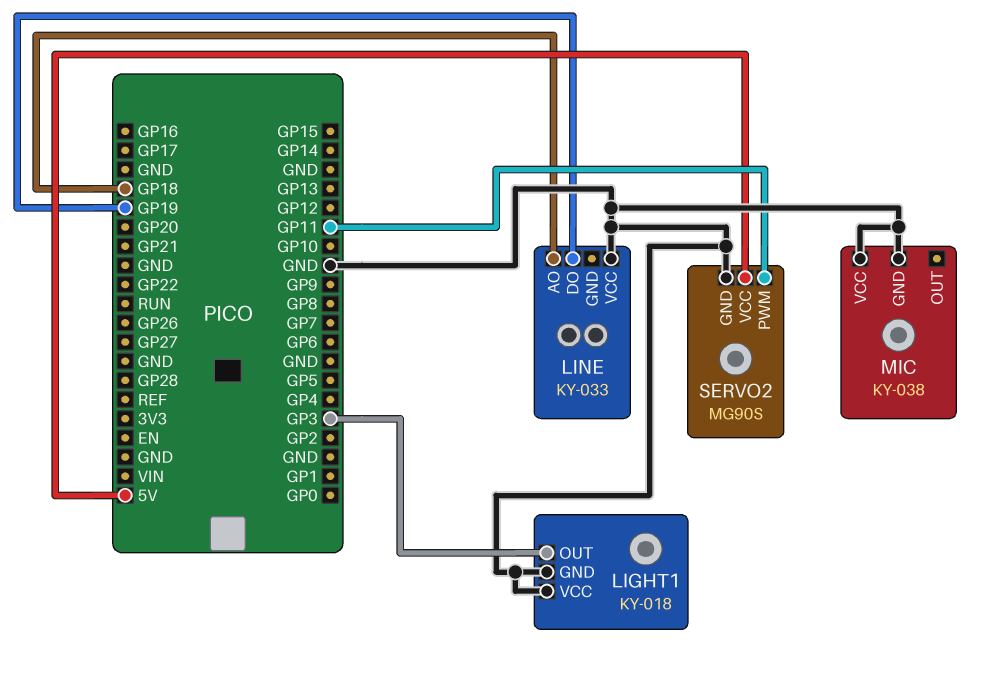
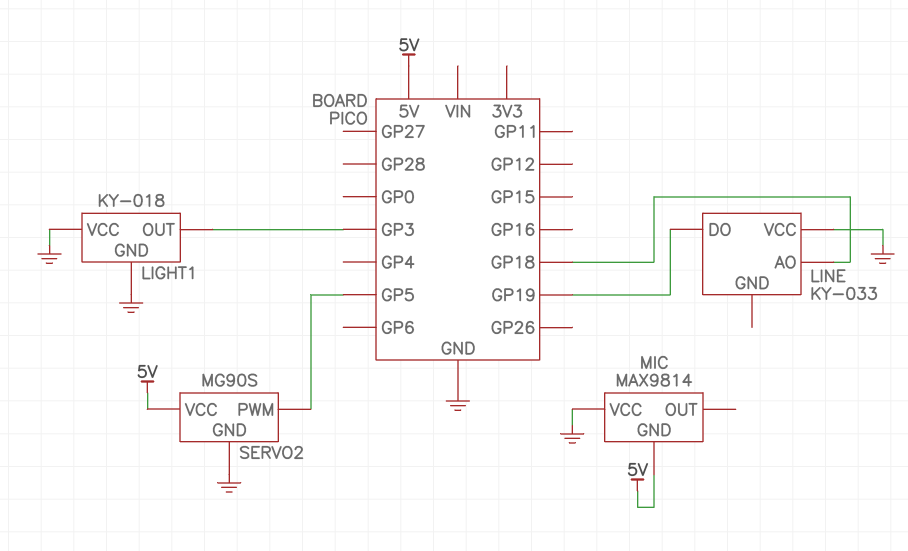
MIC: KY-038 -> MAX9814
MIC pin GND: GND -> 5V
SERVO2 pin PWM: GP11 -> GP5

